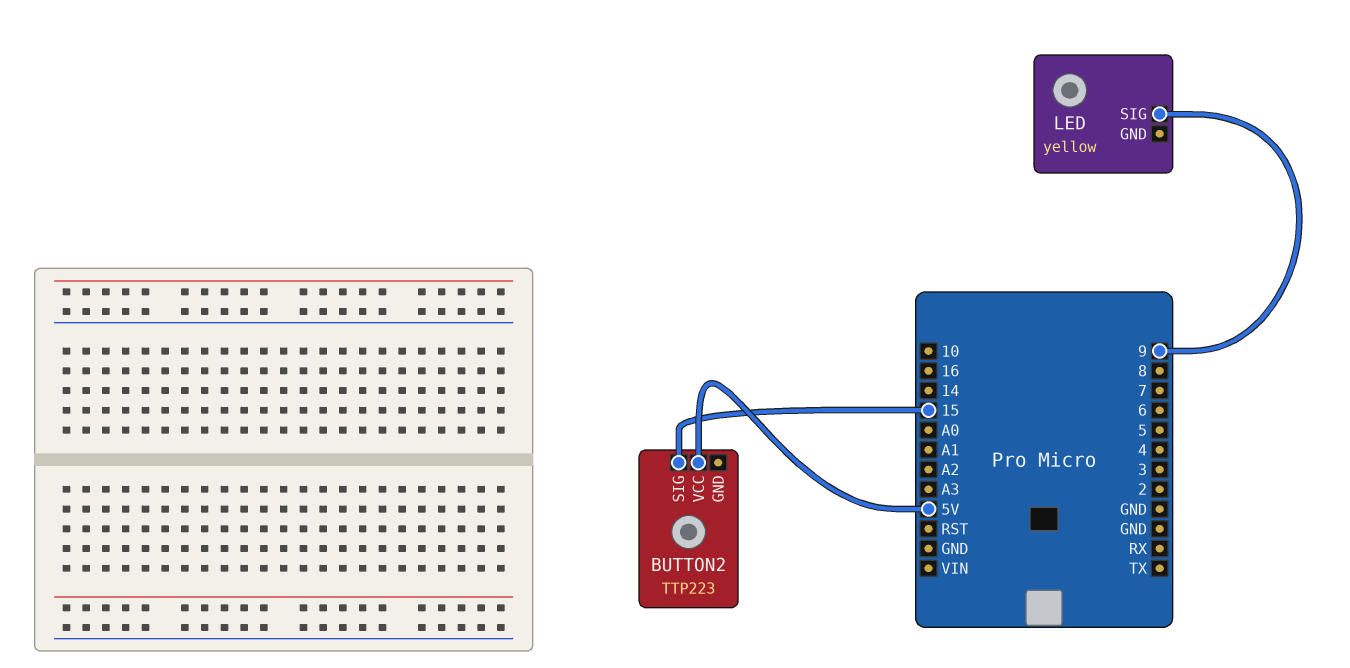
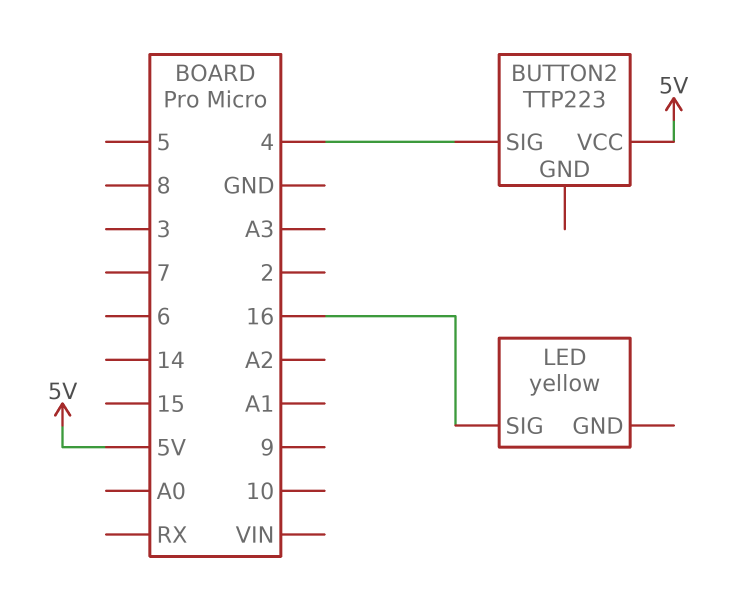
BUTTON2 pin SIG: 15 -> 4
LED pin SIG: 9 -> 16

